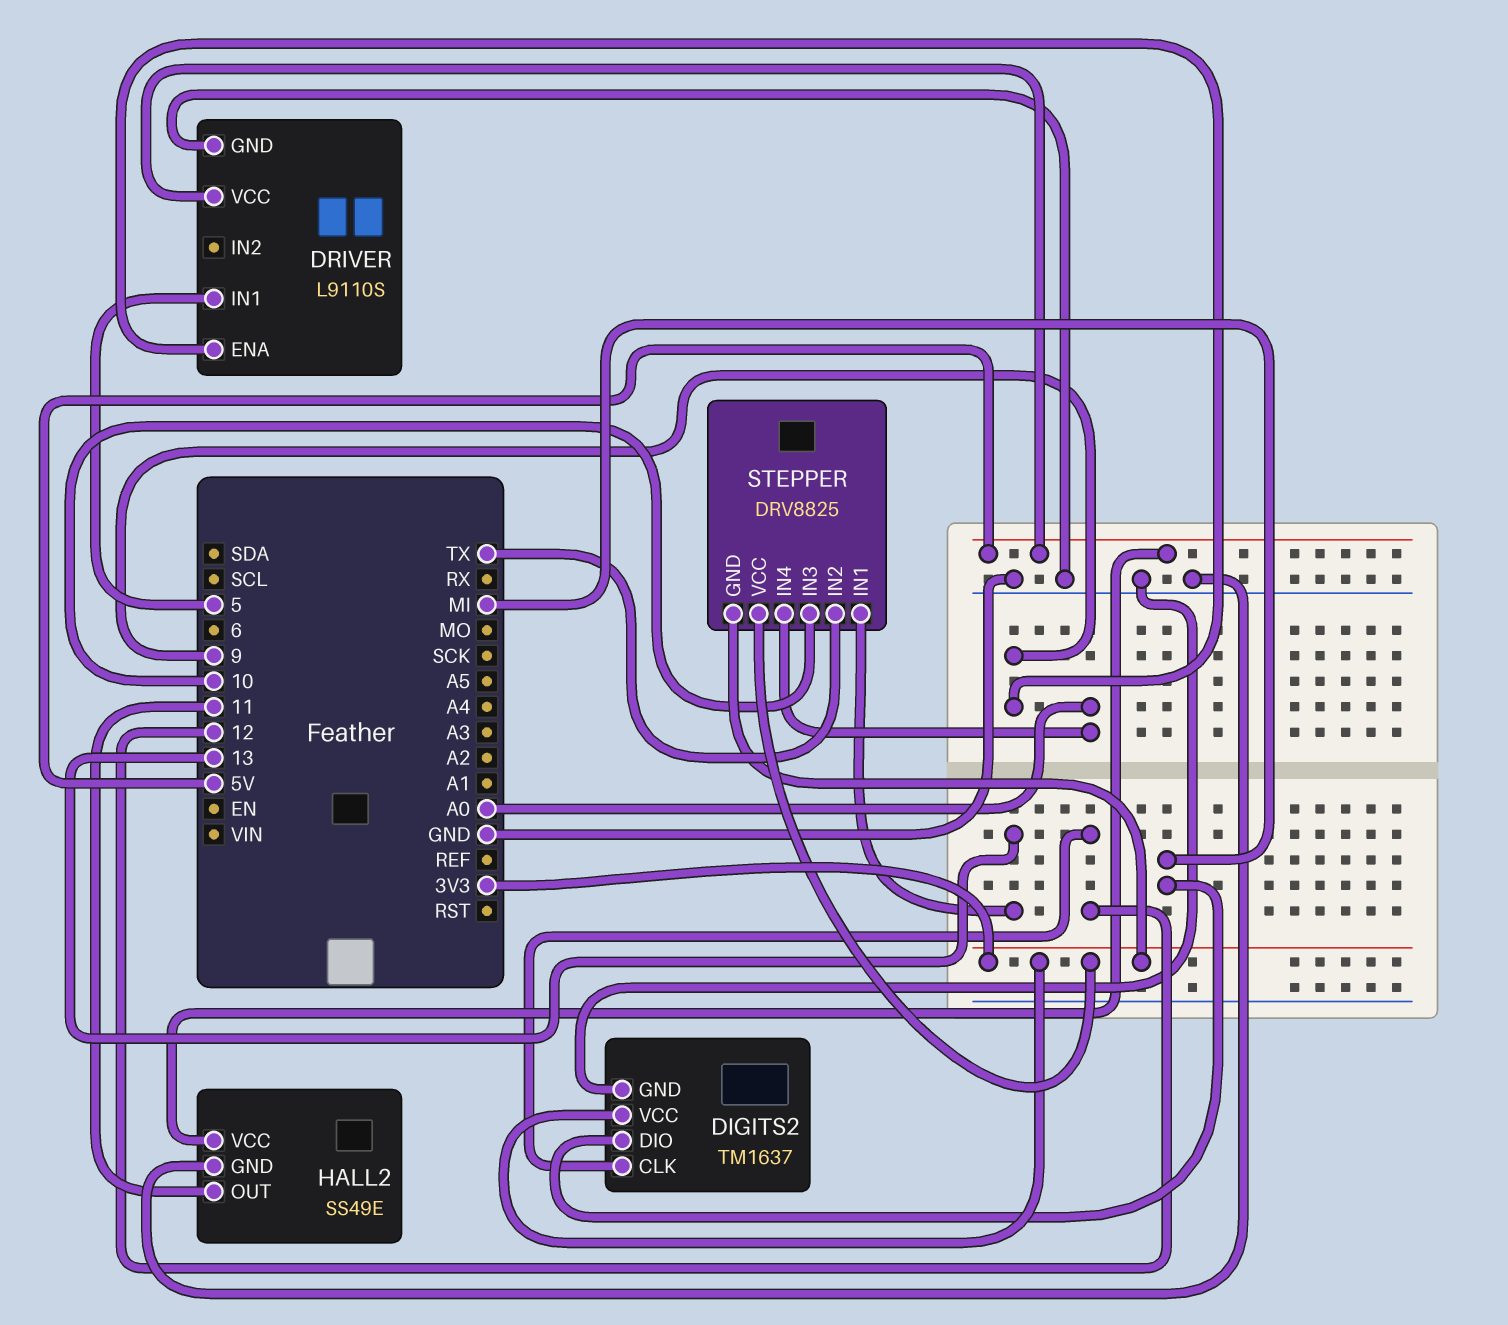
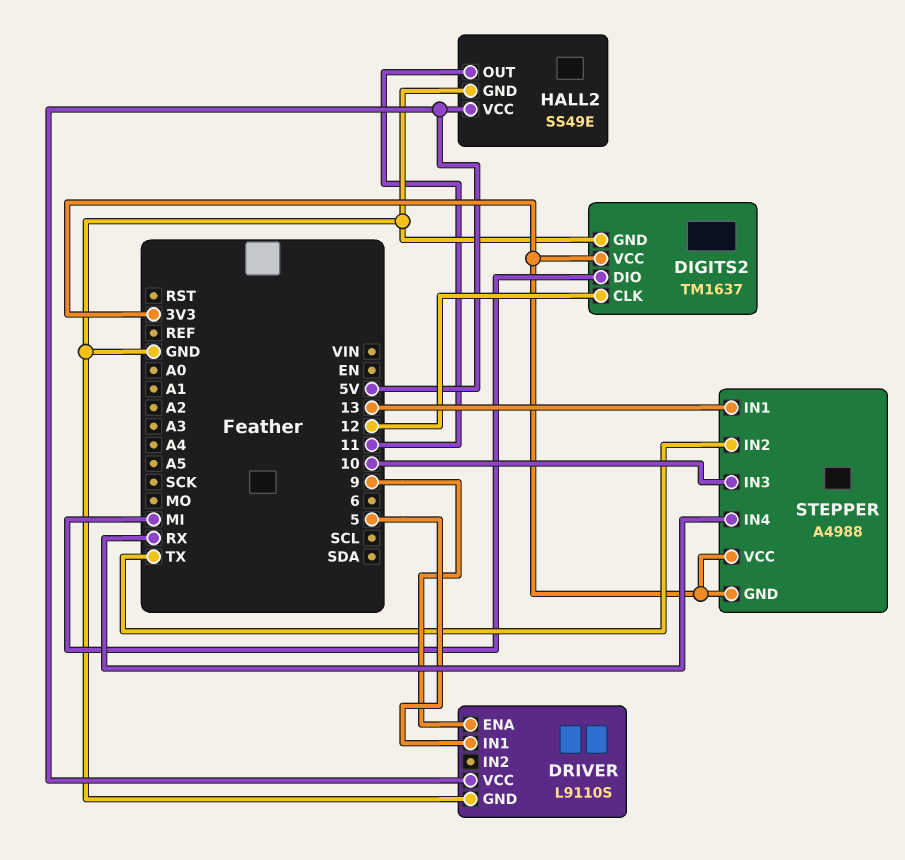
STEPPER: DRV8825 -> A4988
STEPPER pin IN4: A0 -> RX

